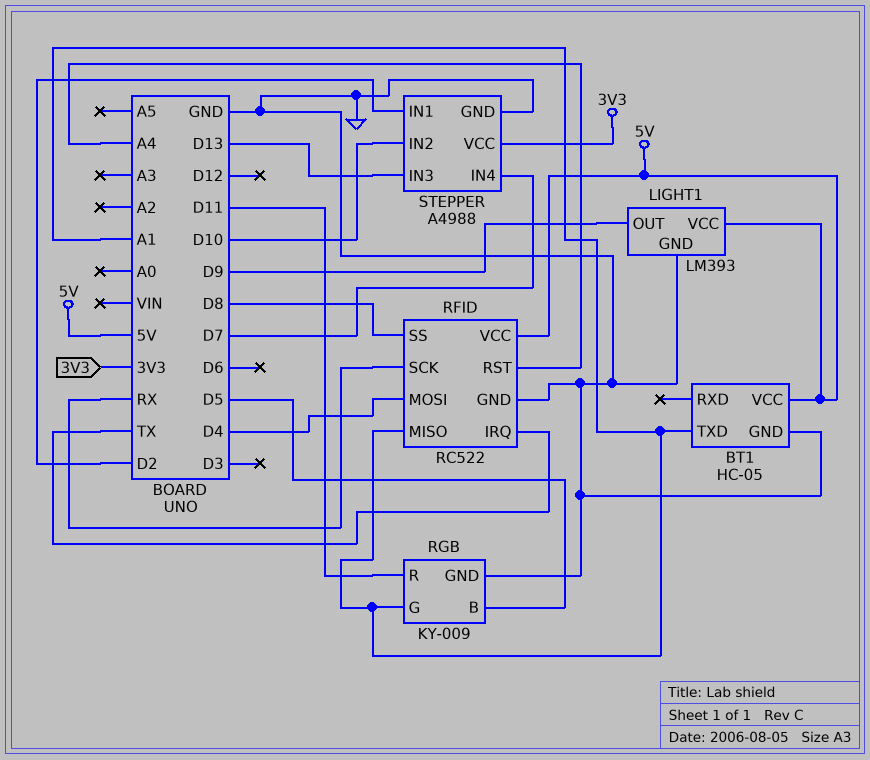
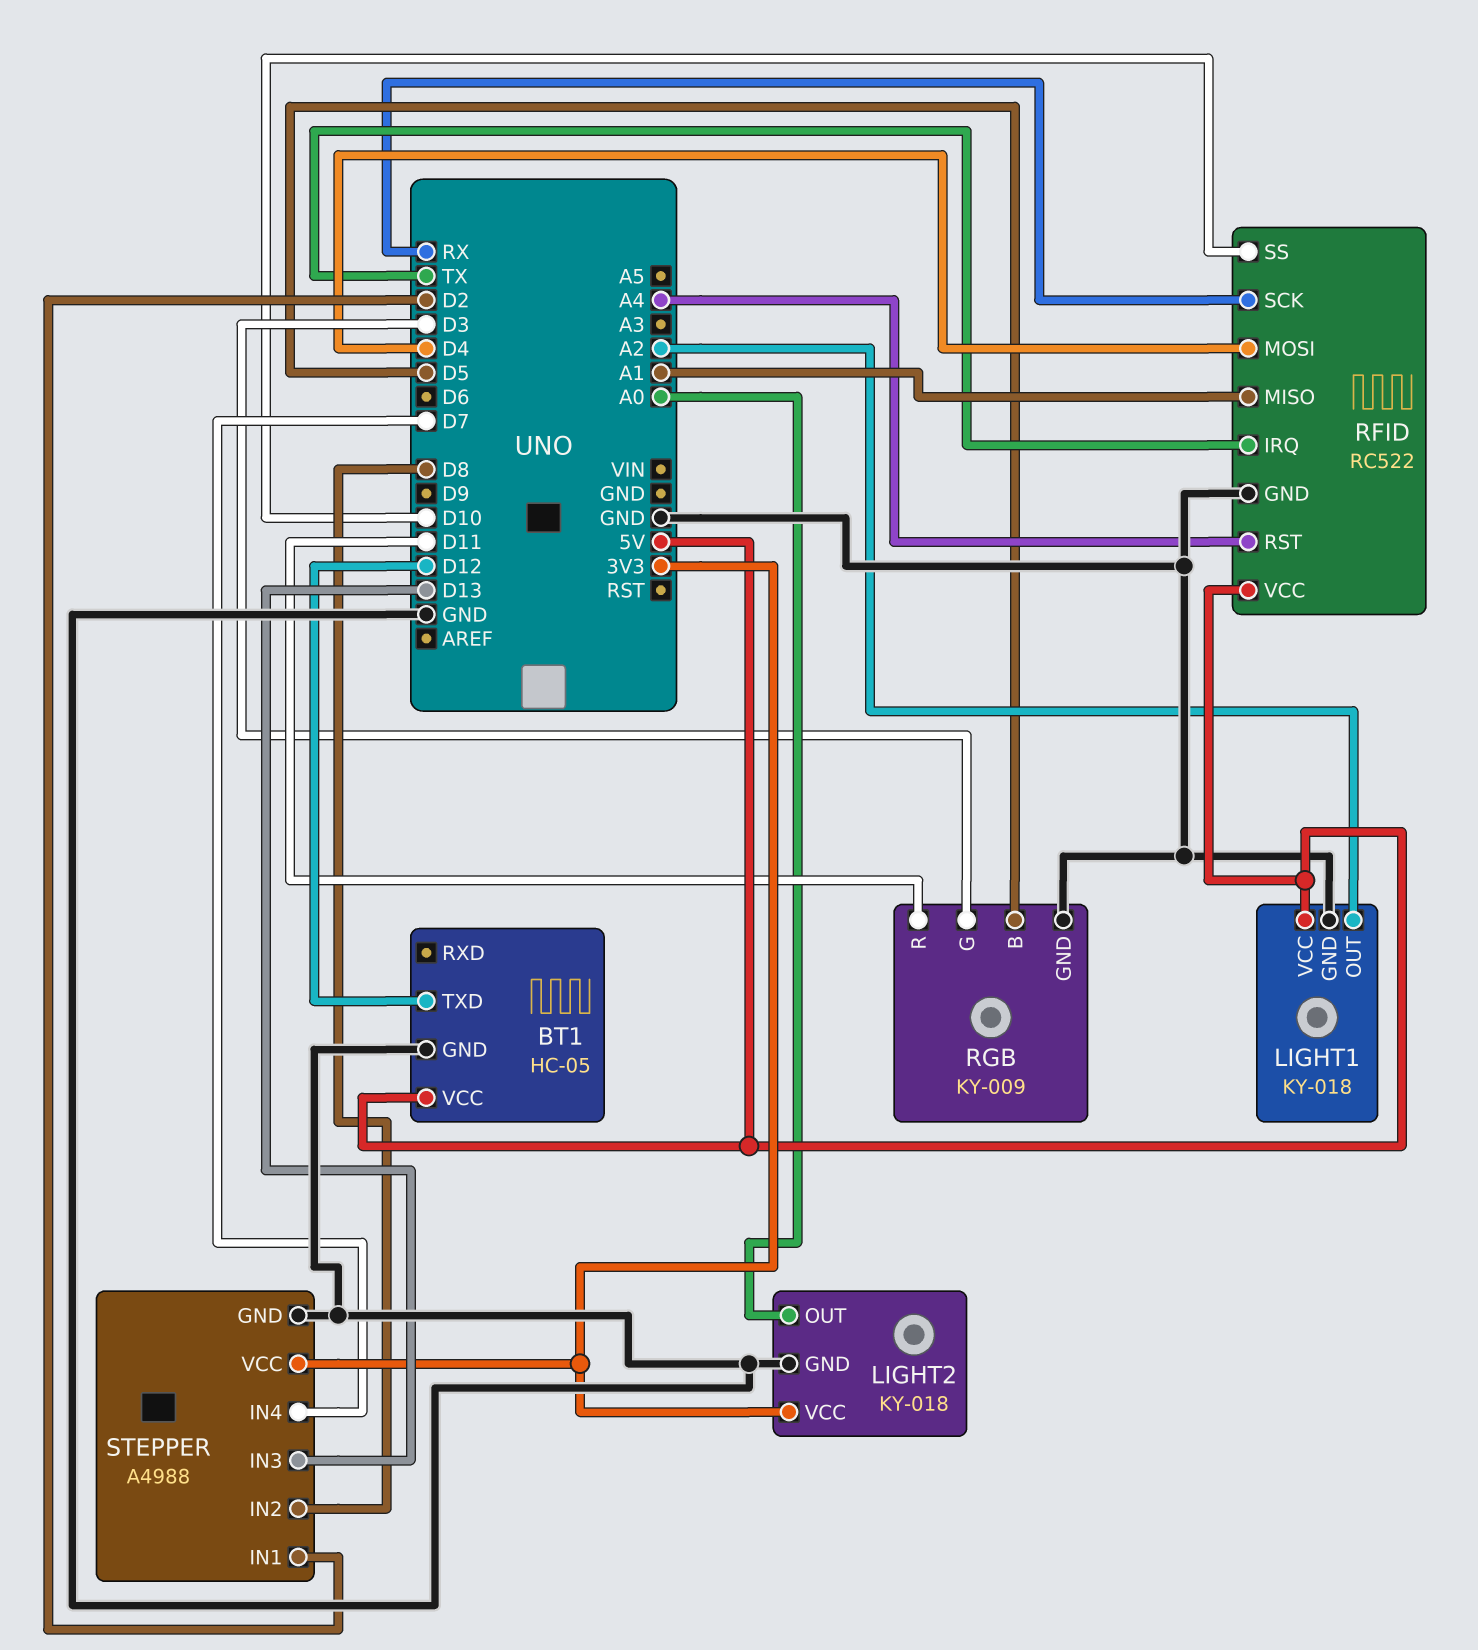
BT1 pin TXD: A1 -> D12
LIGHT1: LM393 -> KY-018
LIGHT1 pin OUT: D9 -> A2
LIGHT2: none -> KY-018
LIGHT2 pin GND: none -> GND
LIGHT2 pin OUT: none -> A0
LIGHT2 pin VCC: none -> 3V3
RFID pin SS: D8 -> D10
RGB pin G: A1 -> D3
STEPPER pin IN2: D10 -> D8

